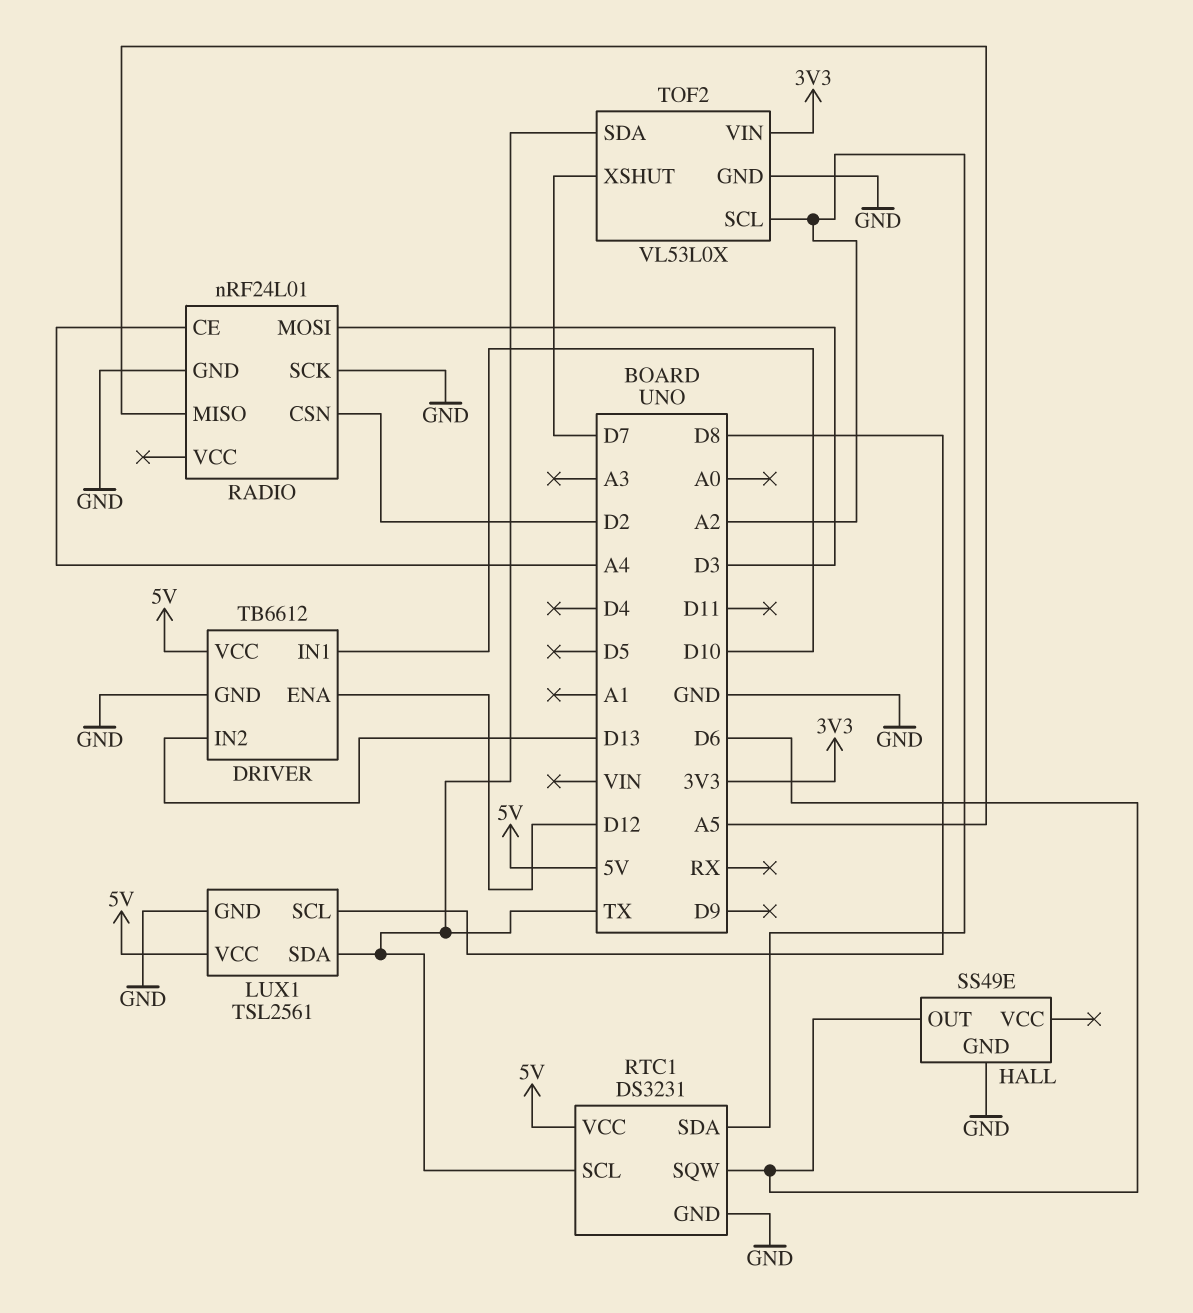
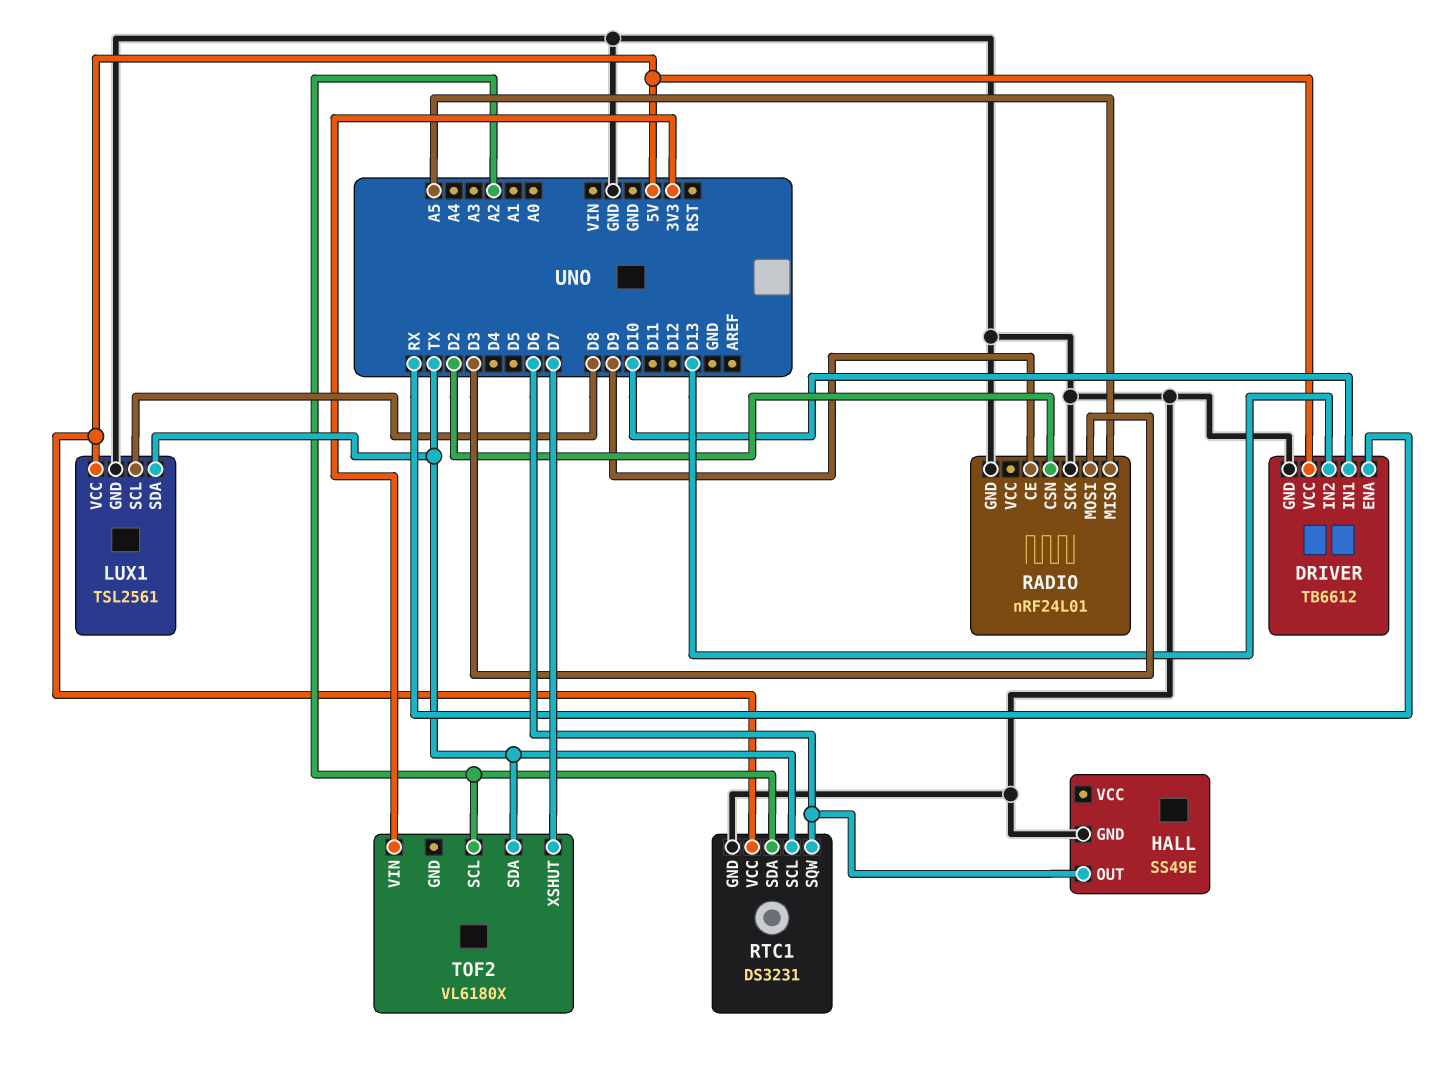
DRIVER pin ENA: D12 -> RX
RADIO pin CE: A4 -> D9
TOF2: VL53L0X -> VL6180X
TOF2 pin GND: GND -> none

